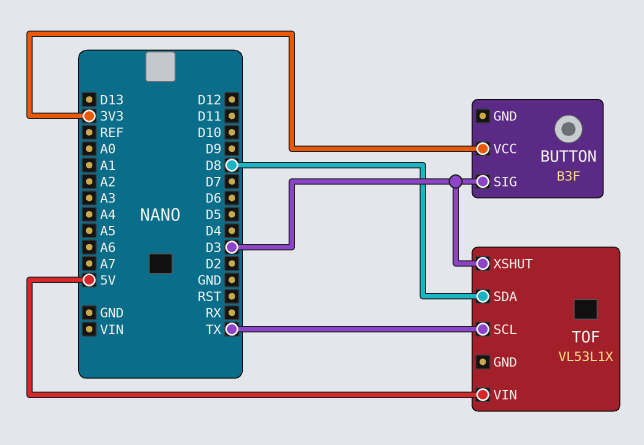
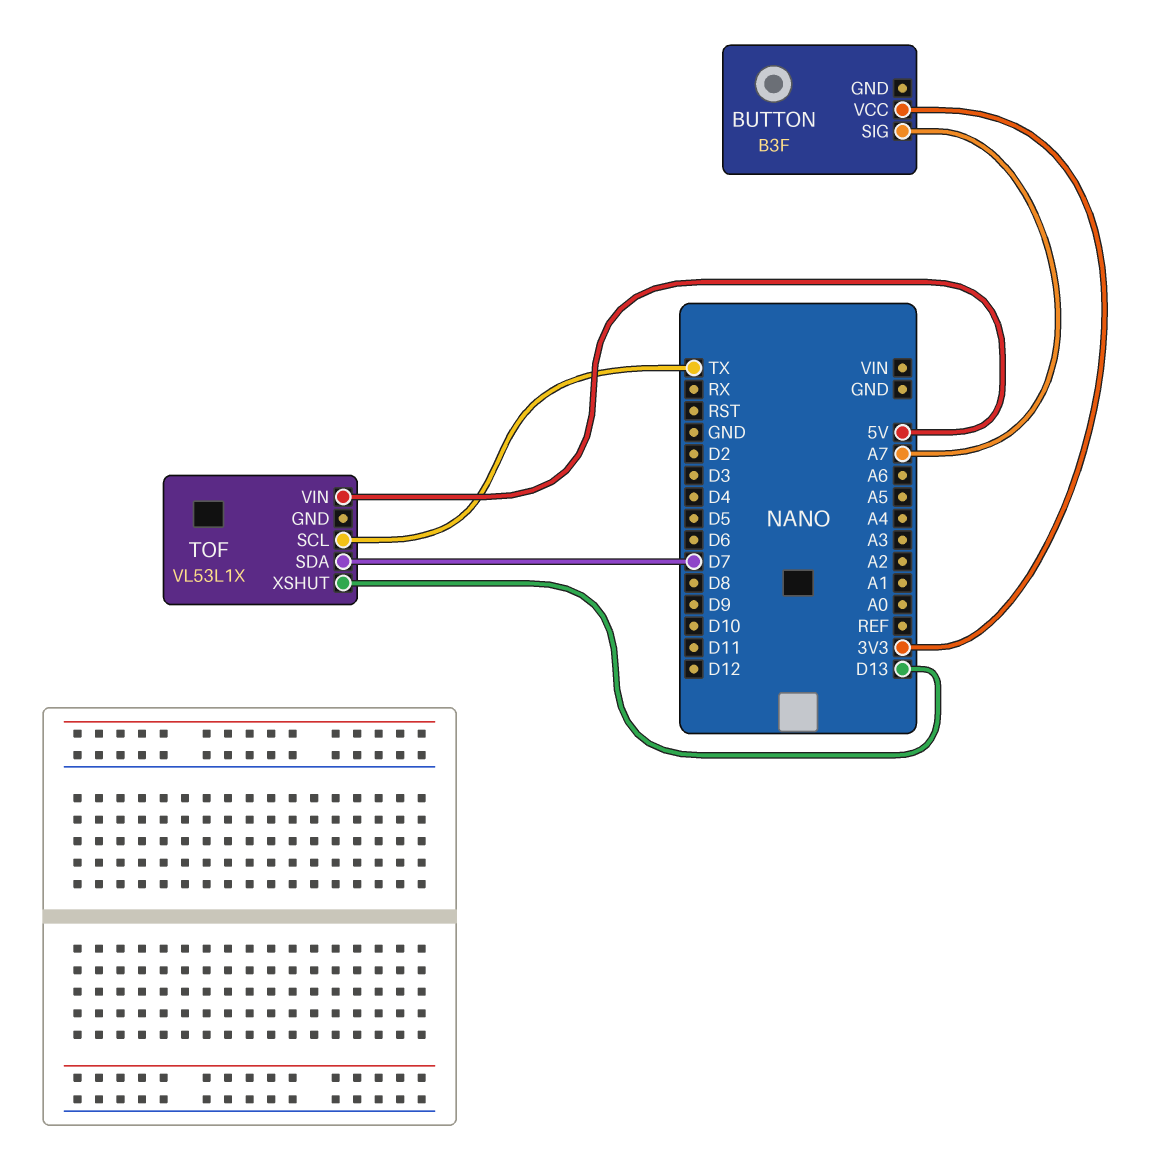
BUTTON pin SIG: D3 -> A7
TOF pin SDA: D8 -> D7
TOF pin XSHUT: D3 -> D13

